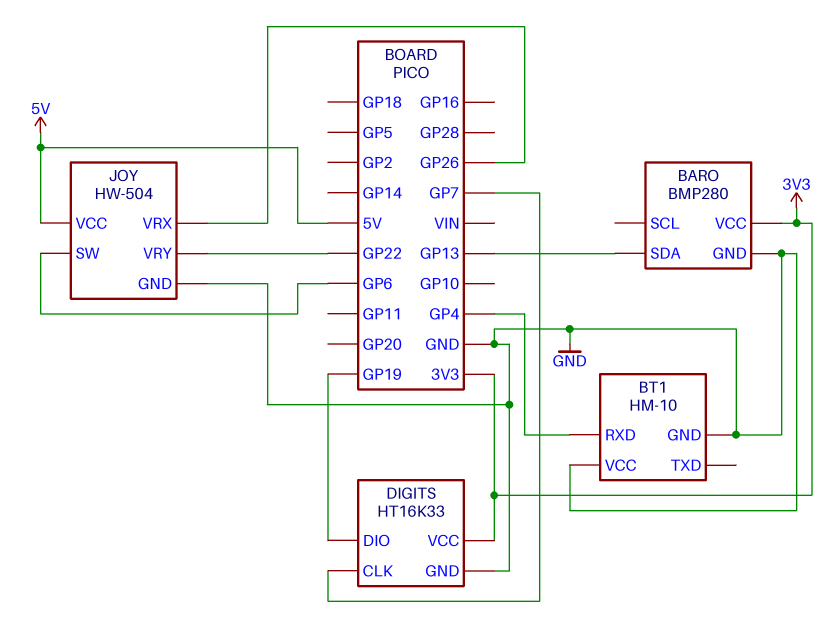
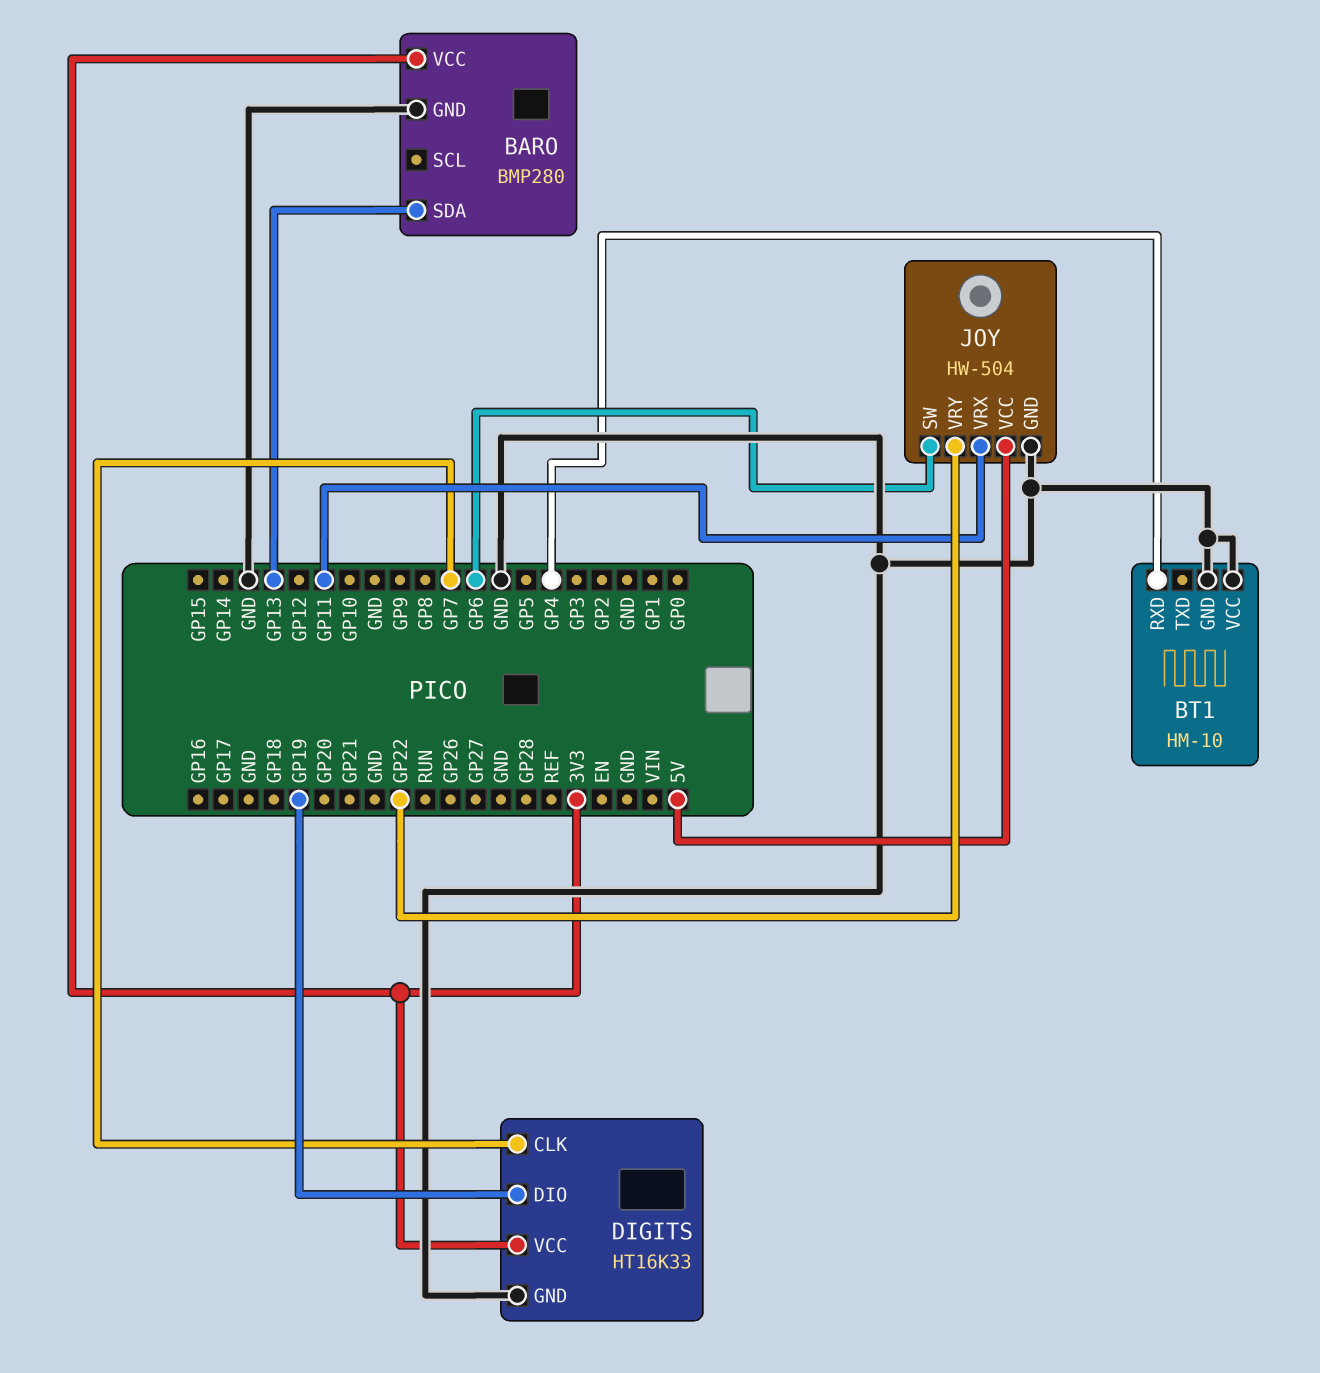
JOY pin VRX: GP26 -> GP11

